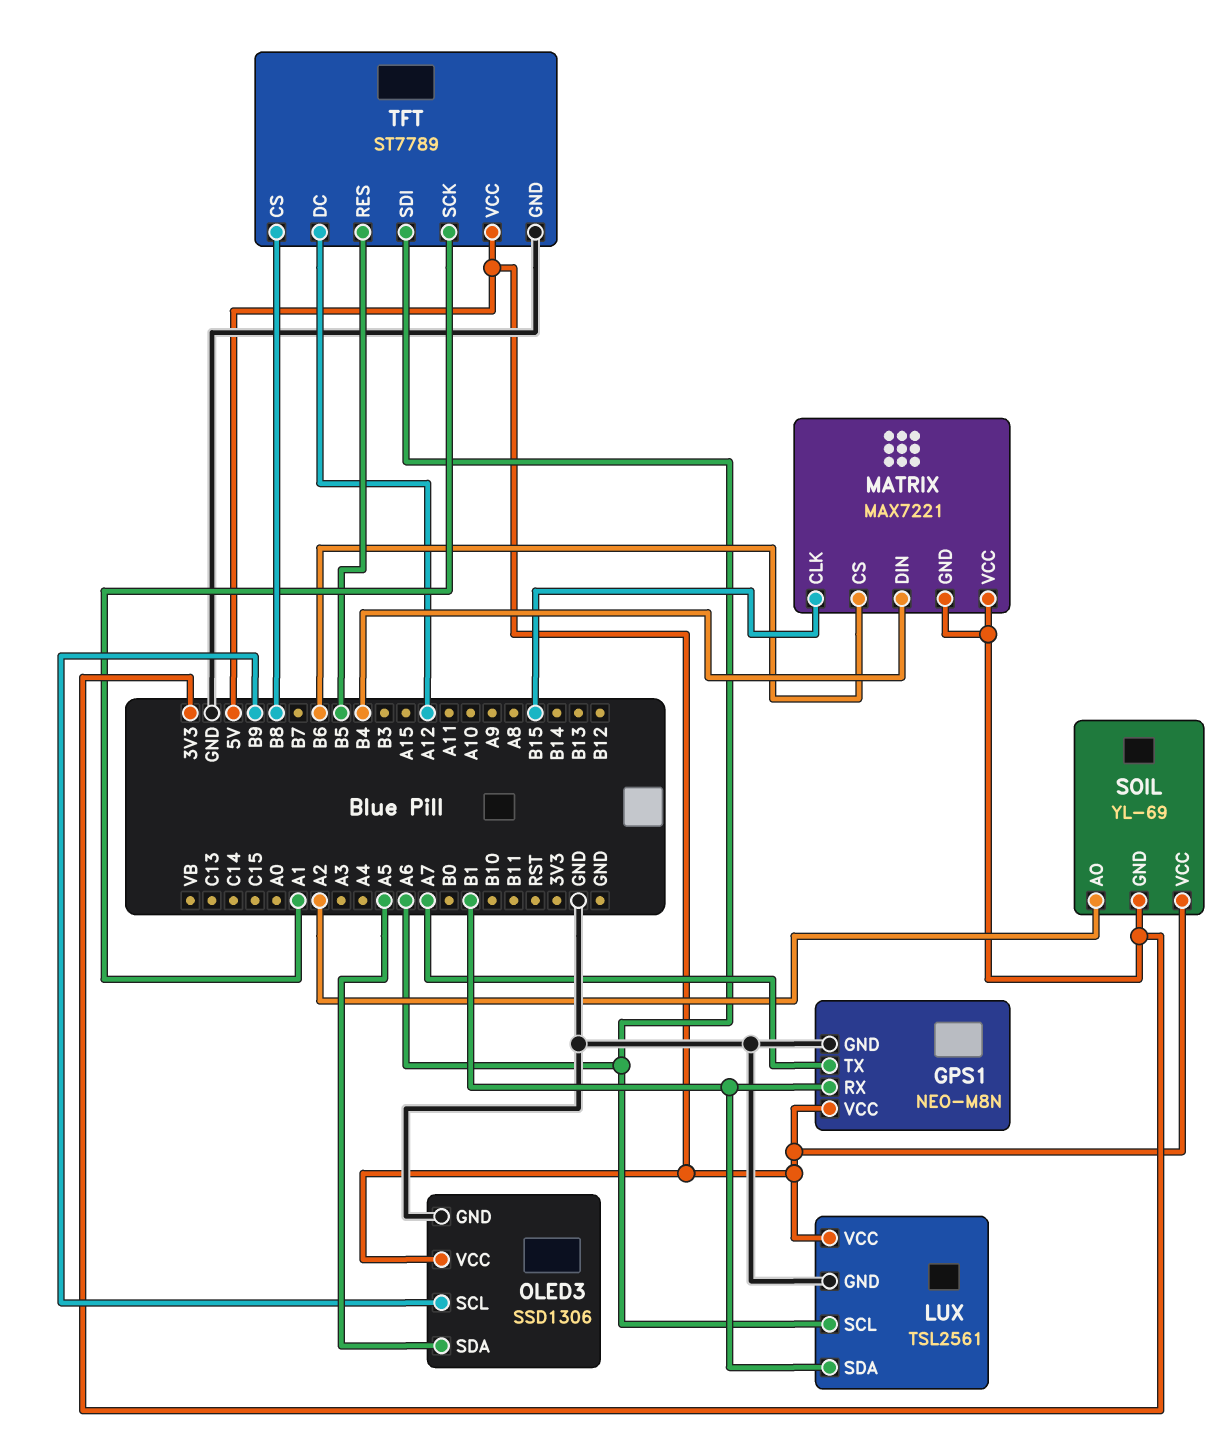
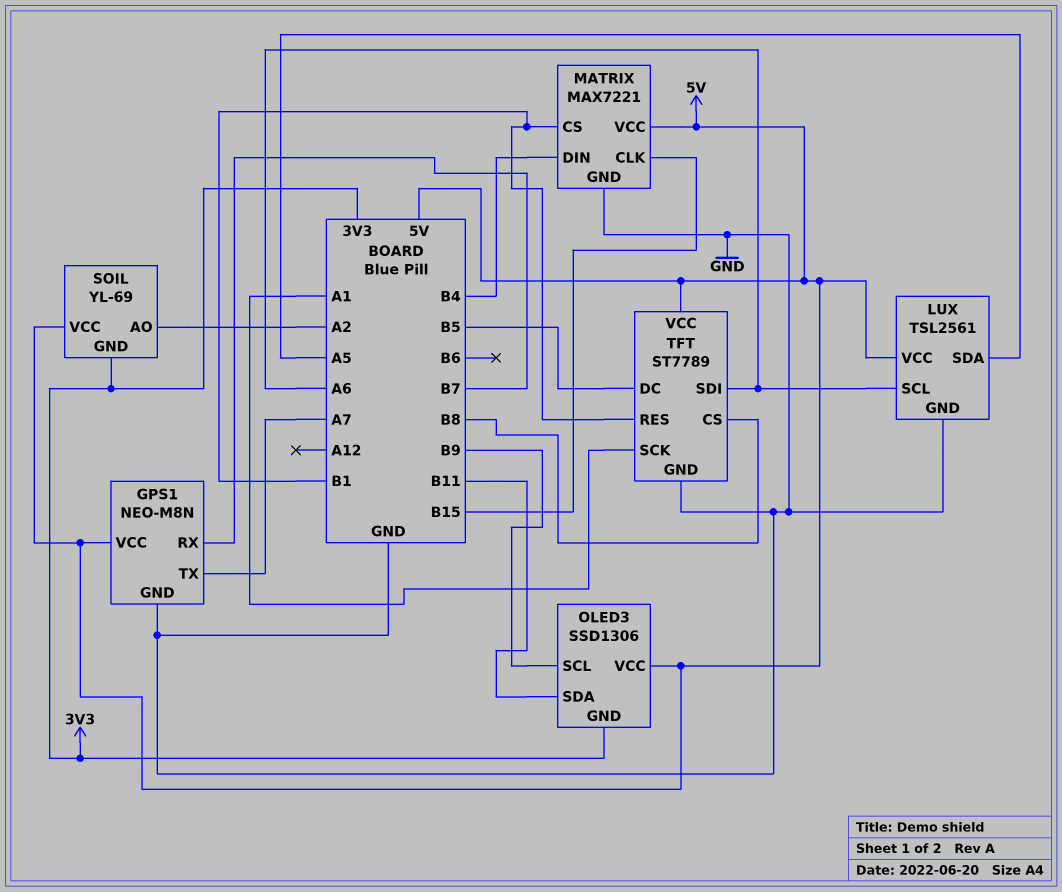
GPS1 pin RX: B1 -> B7
LUX pin SDA: B1 -> A5
MATRIX pin CS: B6 -> B1
MATRIX pin GND: 3V3 -> GND
MATRIX pin VCC: 3V3 -> 5V
OLED3 pin GND: GND -> 3V3
OLED3 pin SDA: A5 -> B11
TFT pin DC: A12 -> B5
TFT pin RES: B5 -> B1

